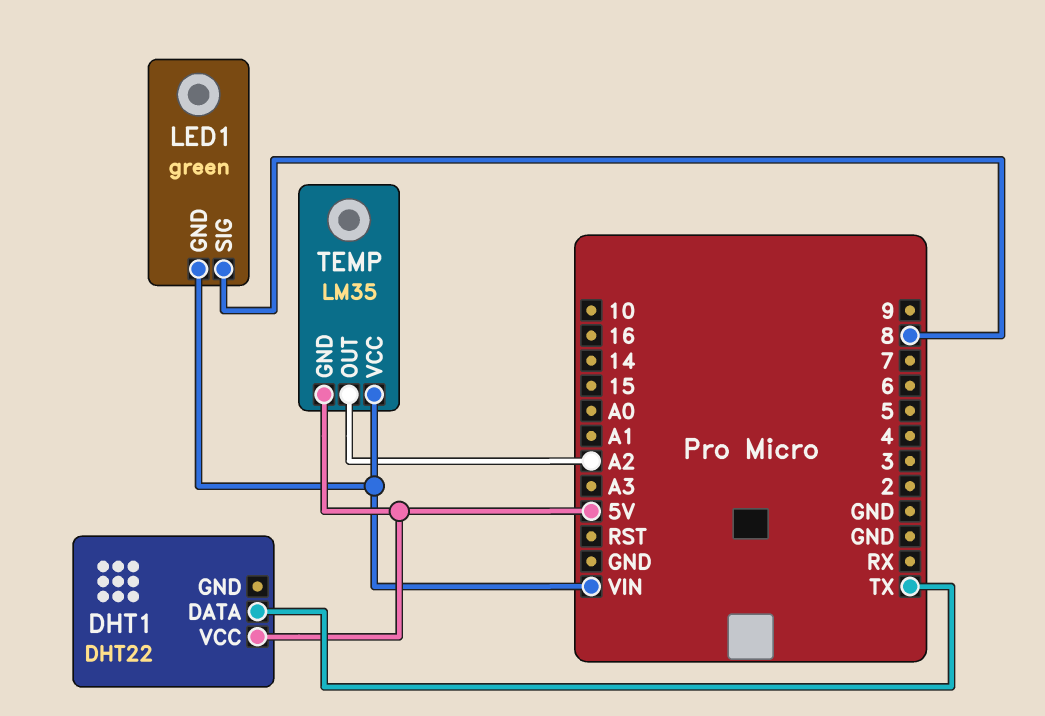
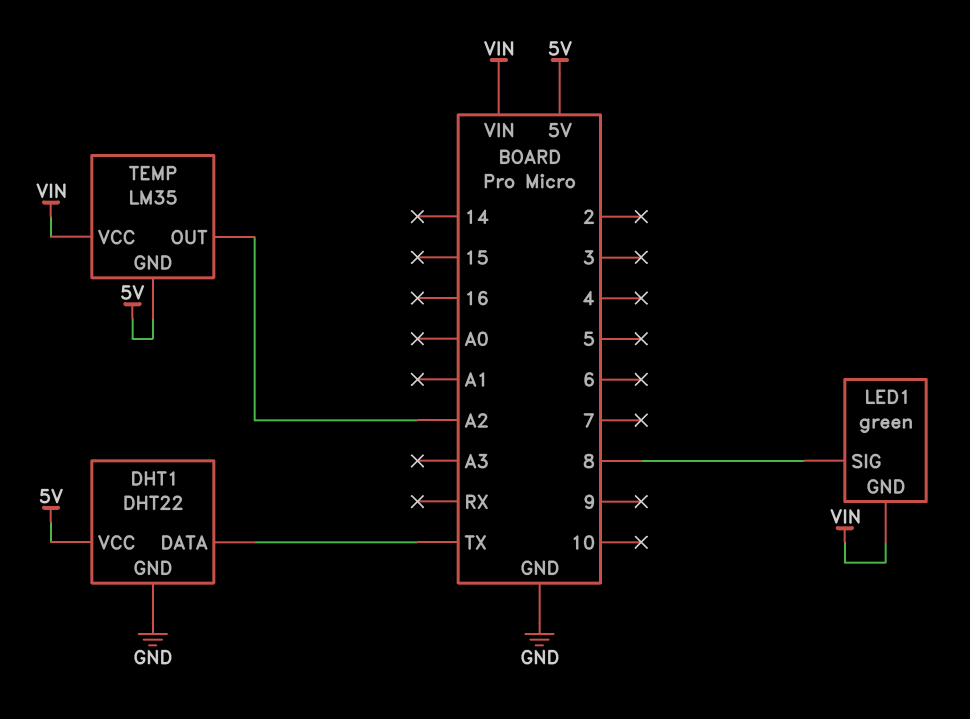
DHT1 pin GND: none -> GND

